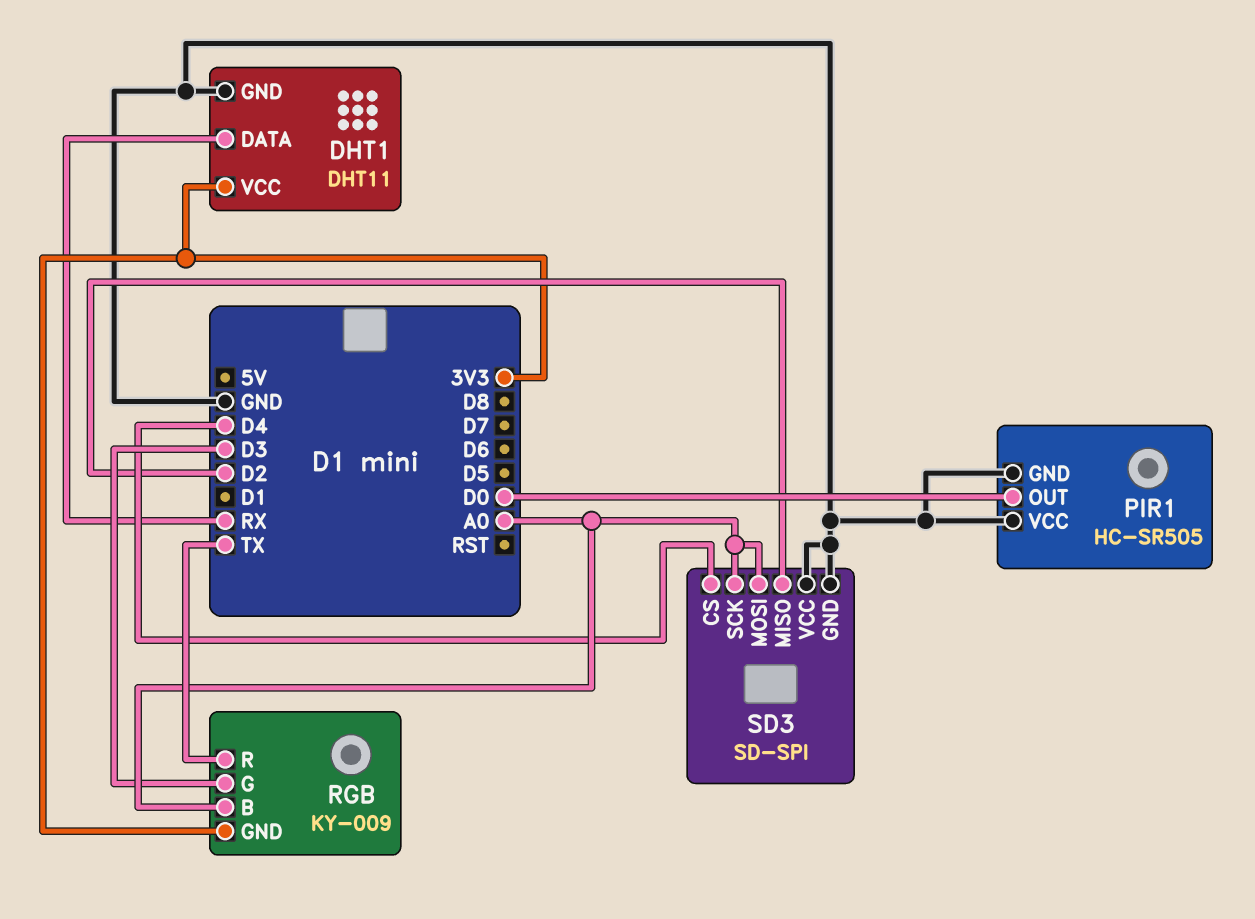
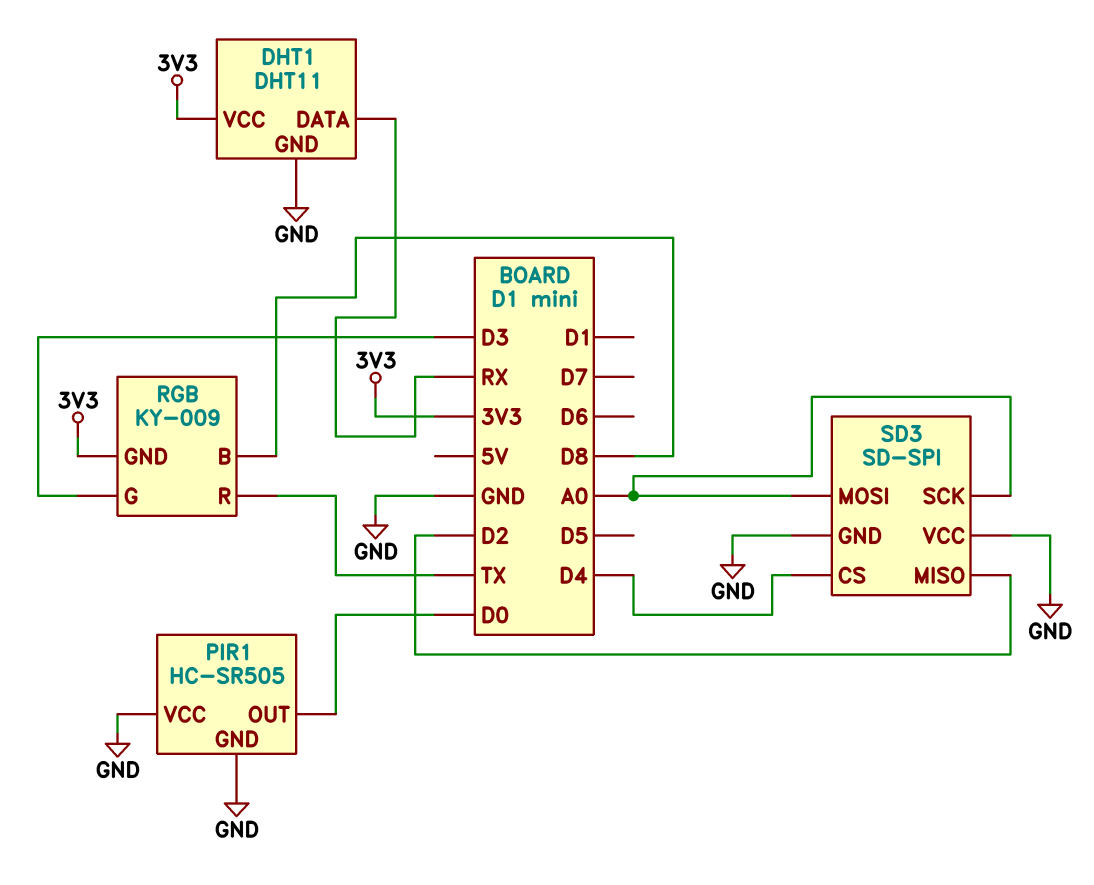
RGB pin B: A0 -> D8

